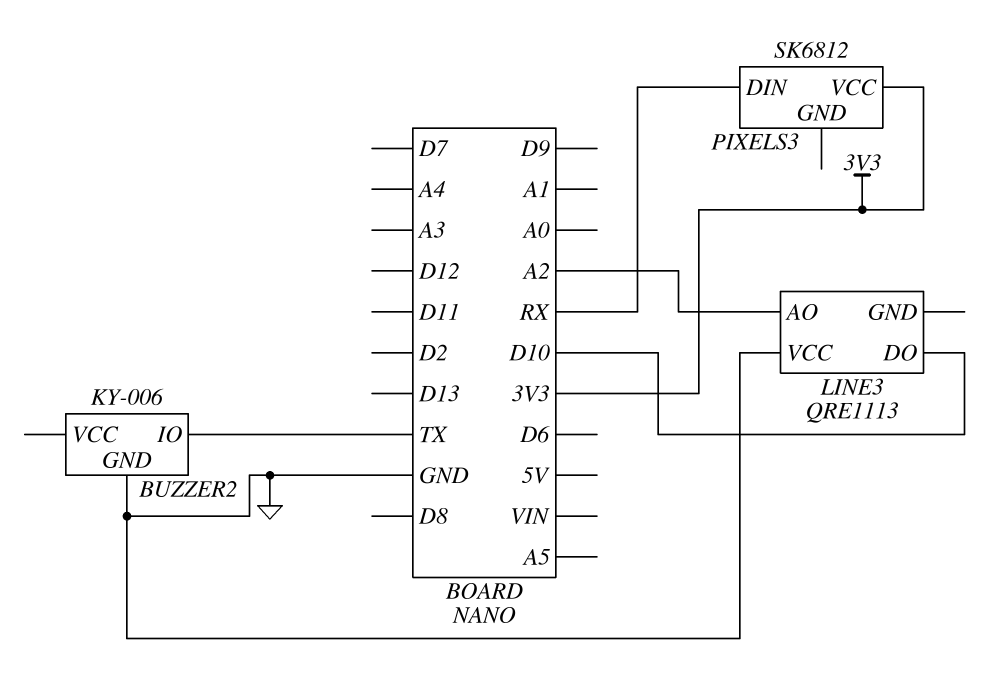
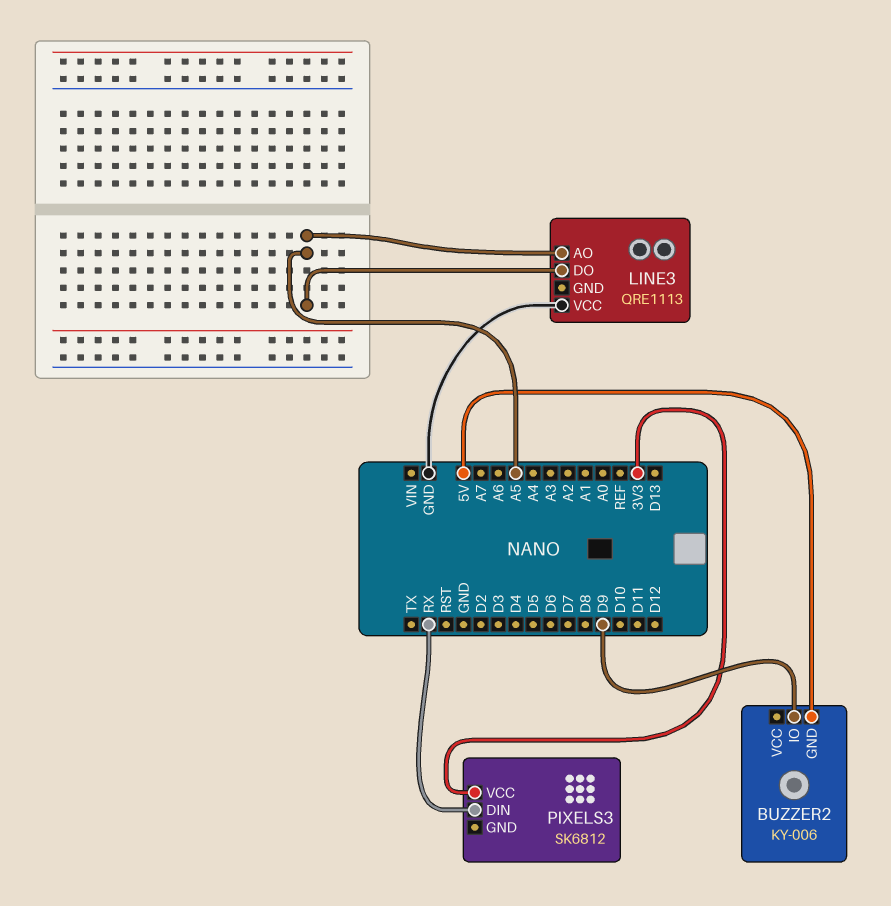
BUZZER2 pin GND: GND -> 5V
BUZZER2 pin IO: TX -> D9
LINE3 pin AO: A2 -> A5
LINE3 pin DO: D10 -> A5

